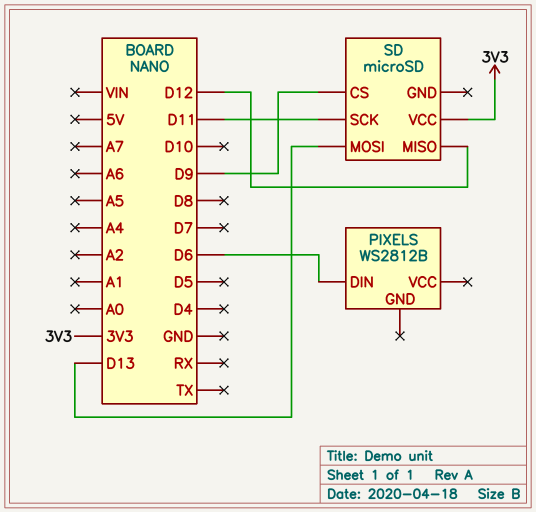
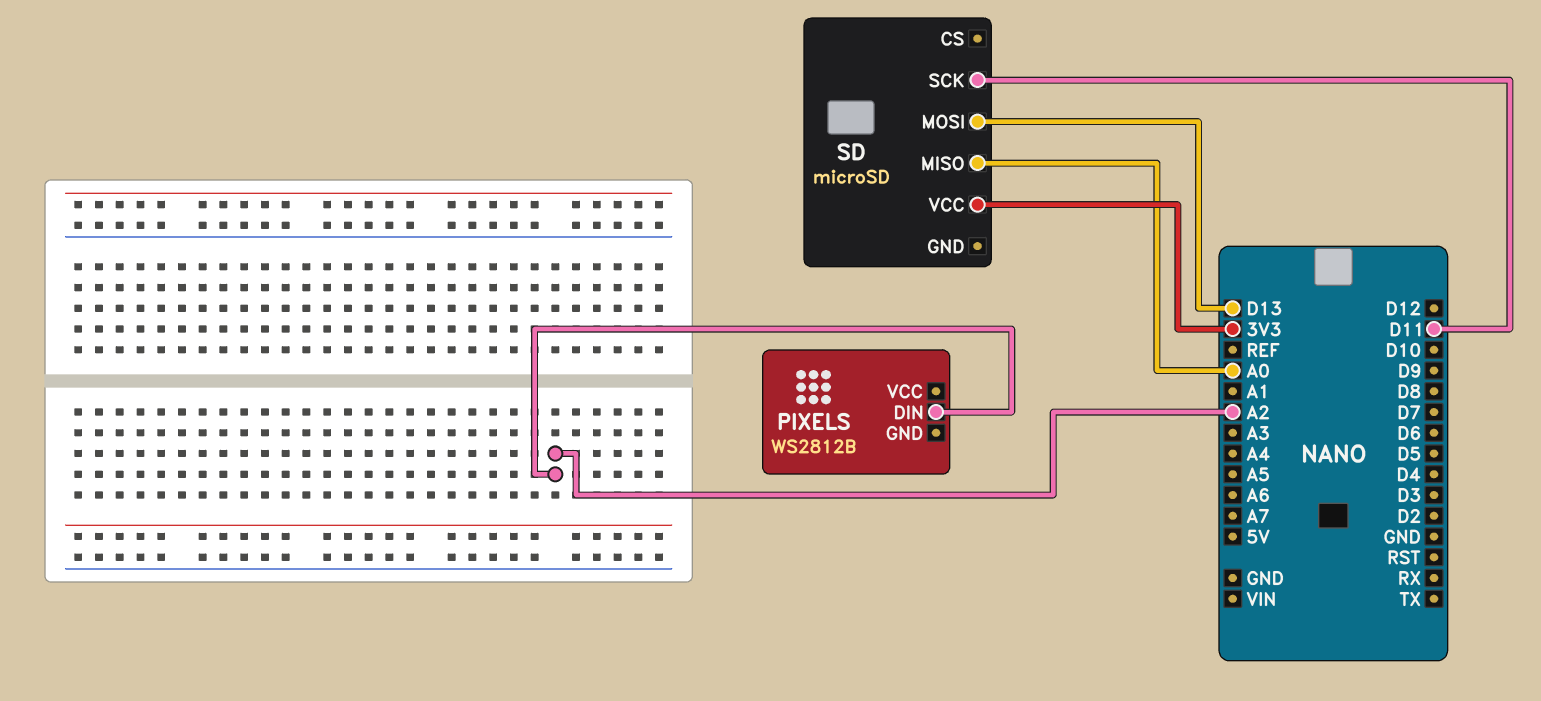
PIXELS pin DIN: D6 -> A2
SD pin CS: D9 -> none
SD pin MISO: D12 -> A0

